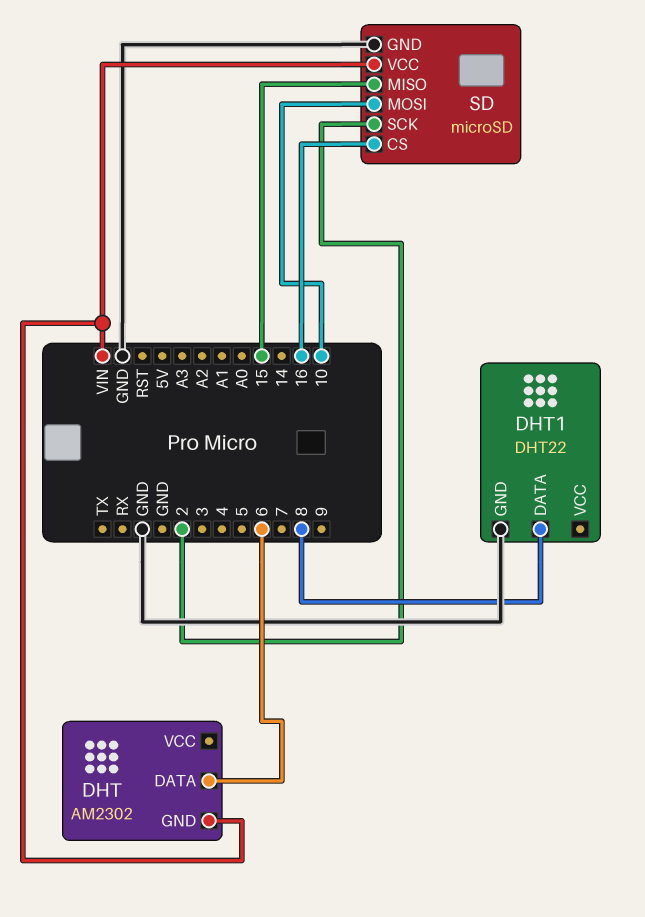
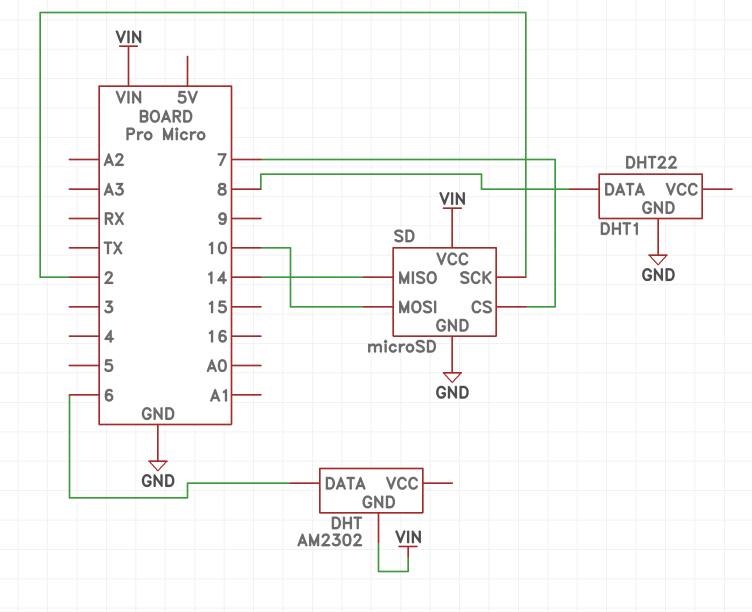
SD pin CS: 16 -> 7
SD pin MISO: 15 -> 14

